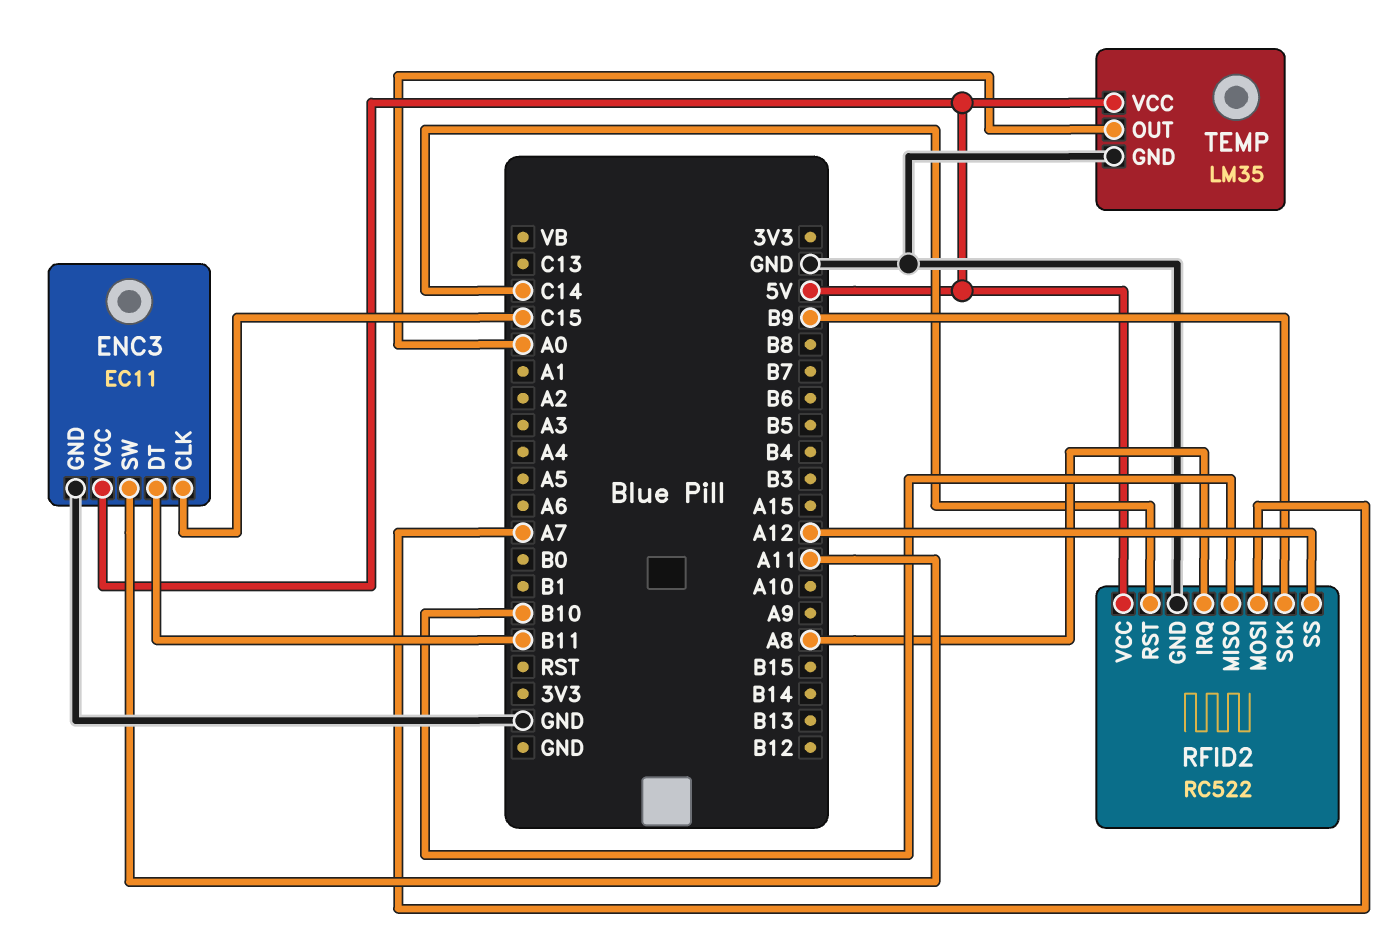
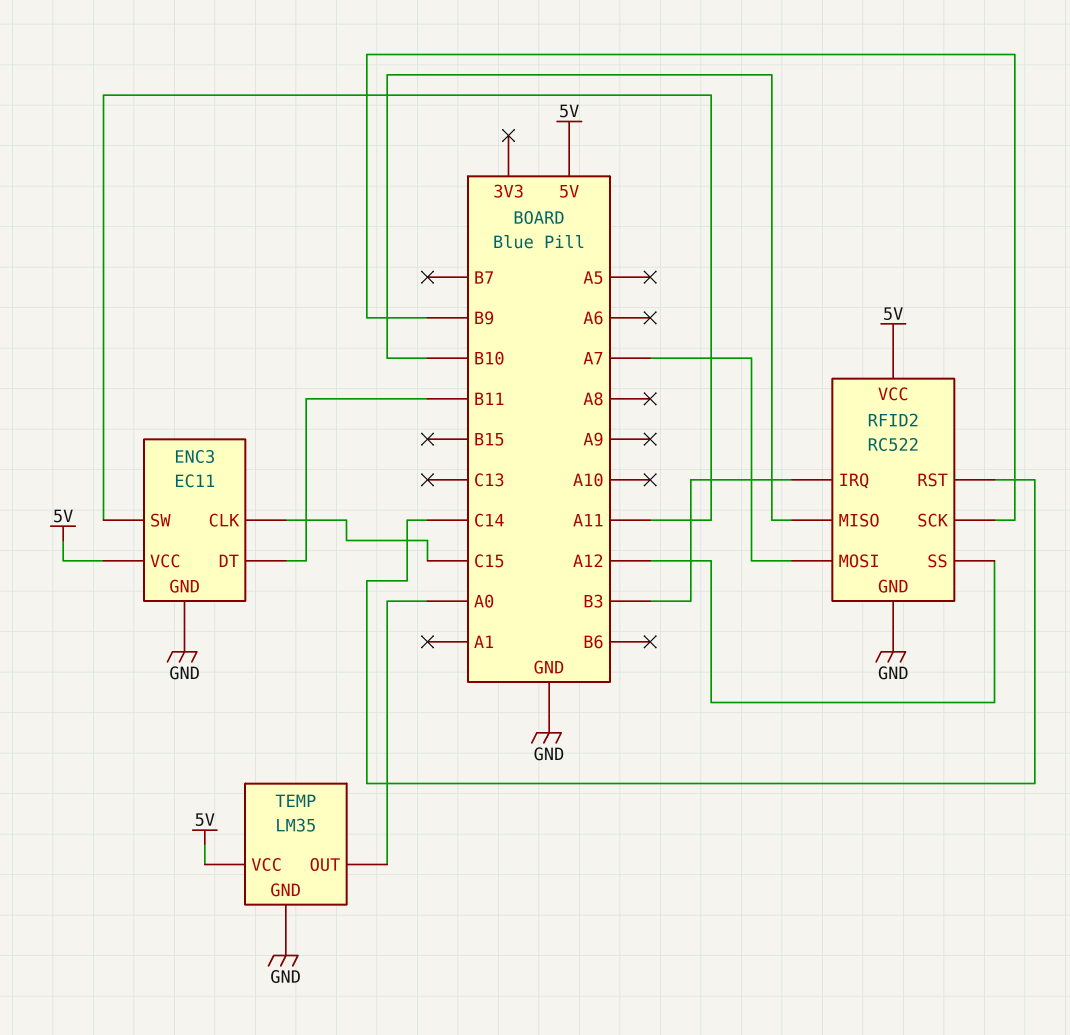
RFID2 pin IRQ: A8 -> B3

